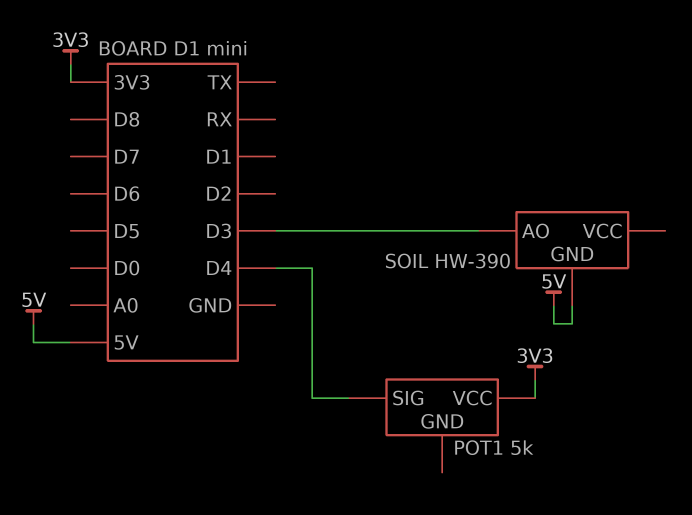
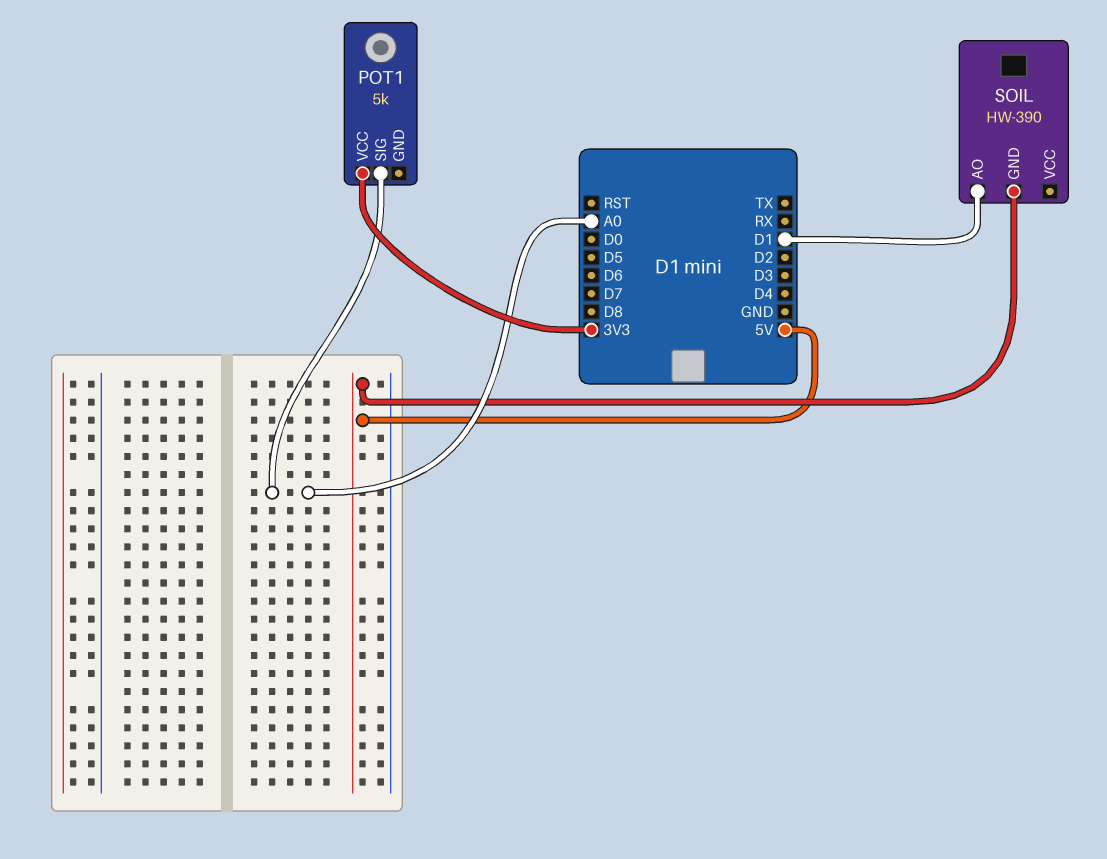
POT1 pin SIG: D4 -> A0
SOIL pin AO: D3 -> D1

